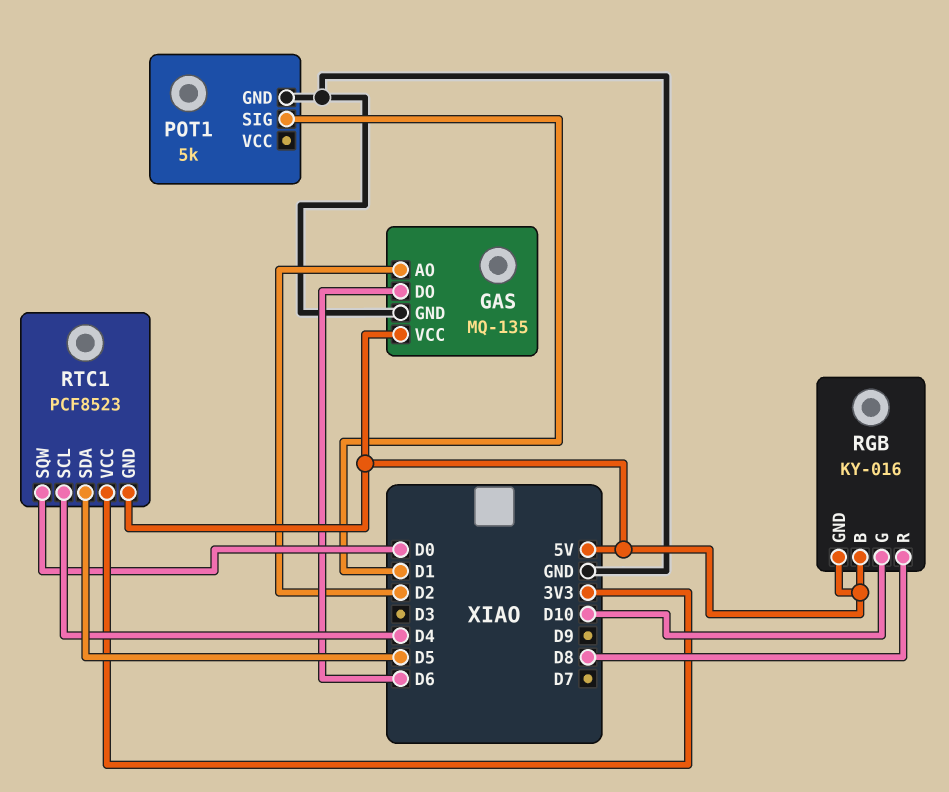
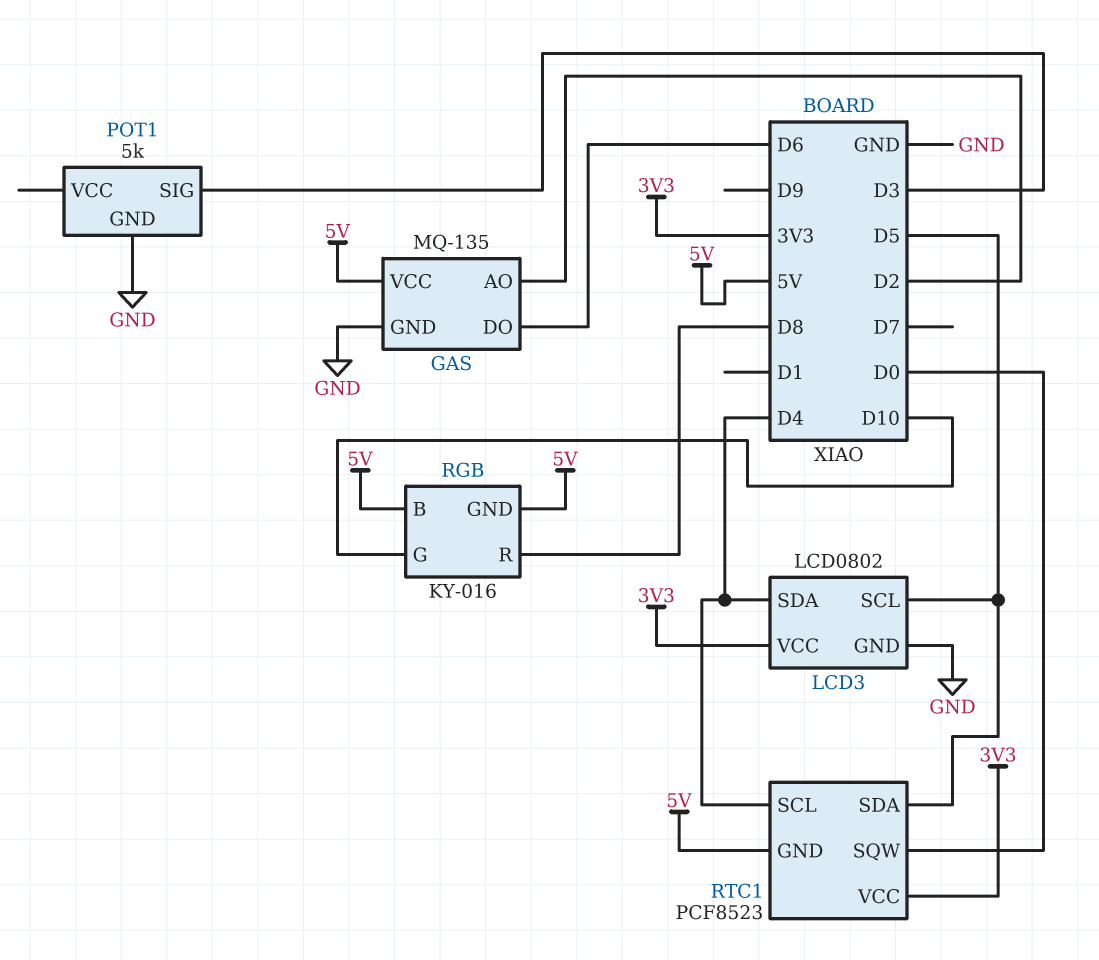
LCD3: none -> LCD0802
LCD3 pin GND: none -> GND
LCD3 pin SCL: none -> D5
LCD3 pin SDA: none -> D4
LCD3 pin VCC: none -> 3V3
POT1 pin SIG: D1 -> D3

